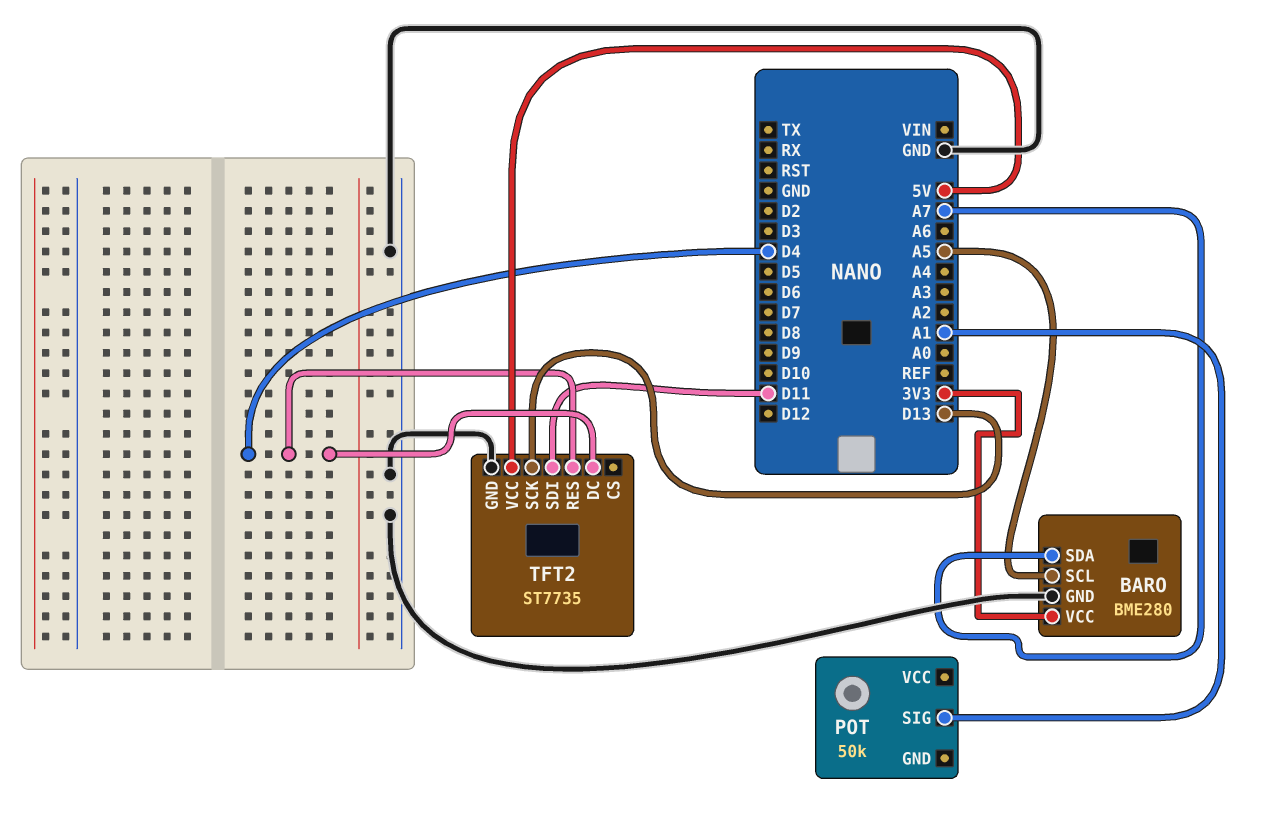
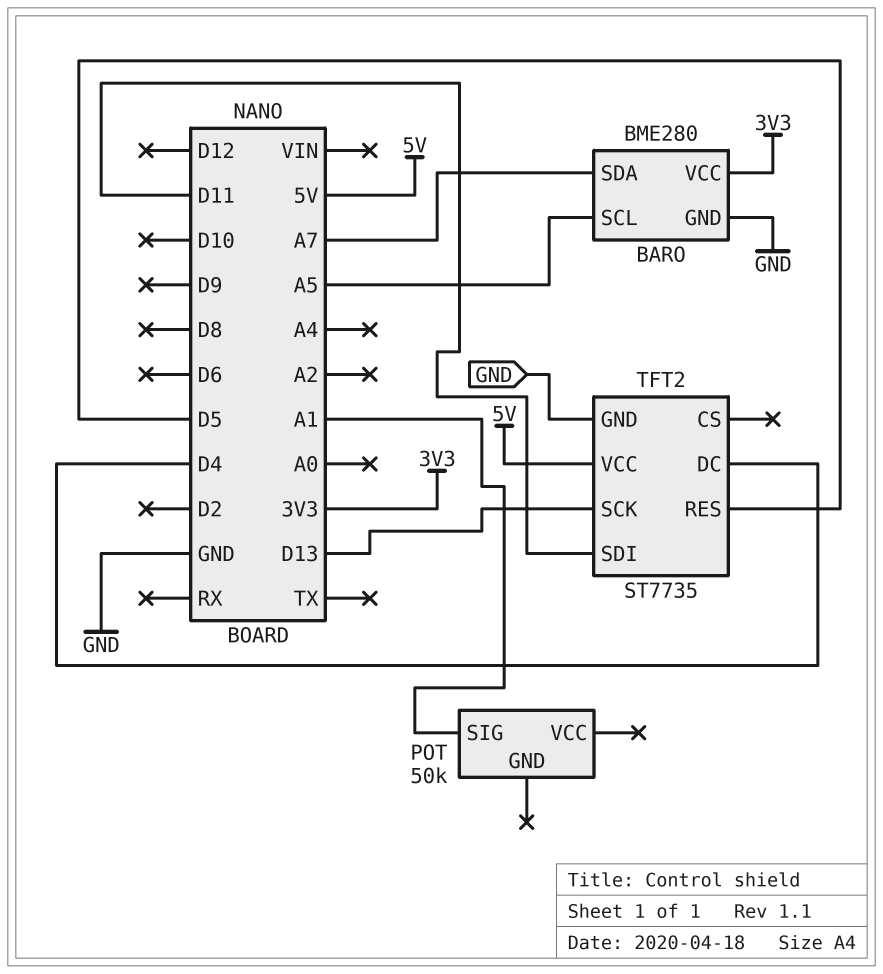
TFT2 pin RES: D4 -> D5

